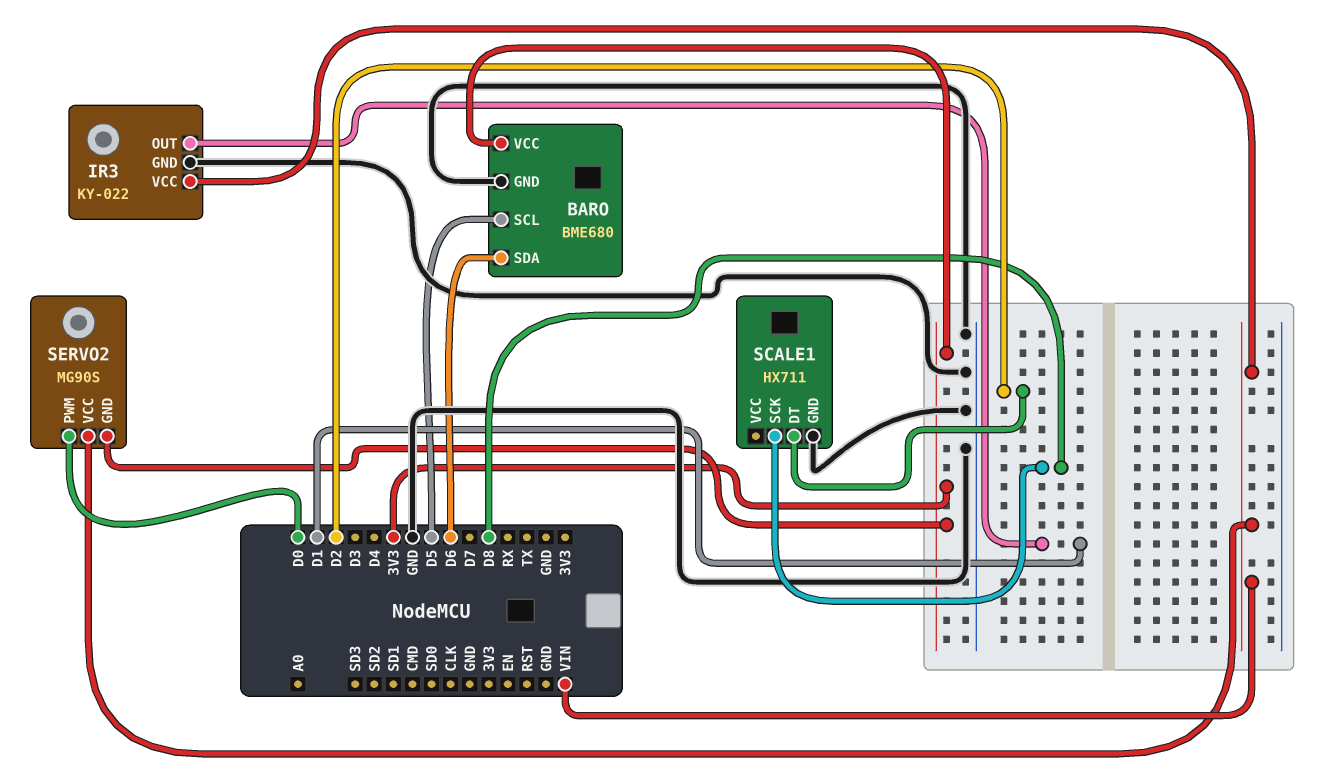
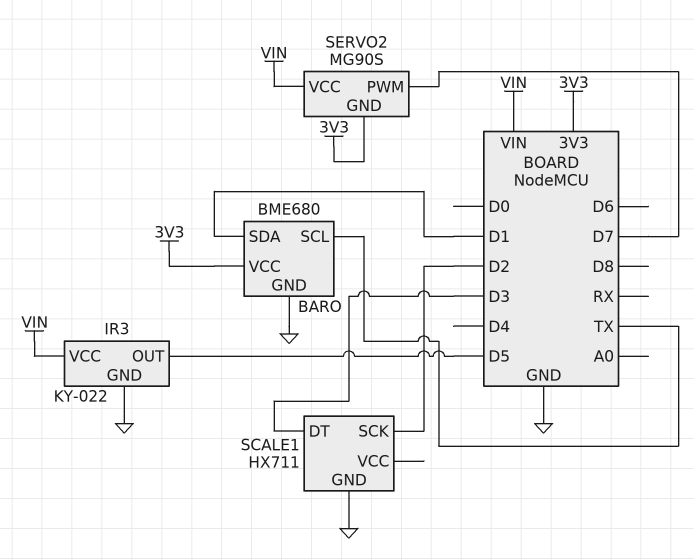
BARO pin SCL: D5 -> TX
BARO pin SDA: D6 -> D1
IR3 pin OUT: D1 -> D5
SCALE1 pin DT: D2 -> D3
SCALE1 pin SCK: D8 -> D2
SERVO2 pin PWM: D0 -> D7

